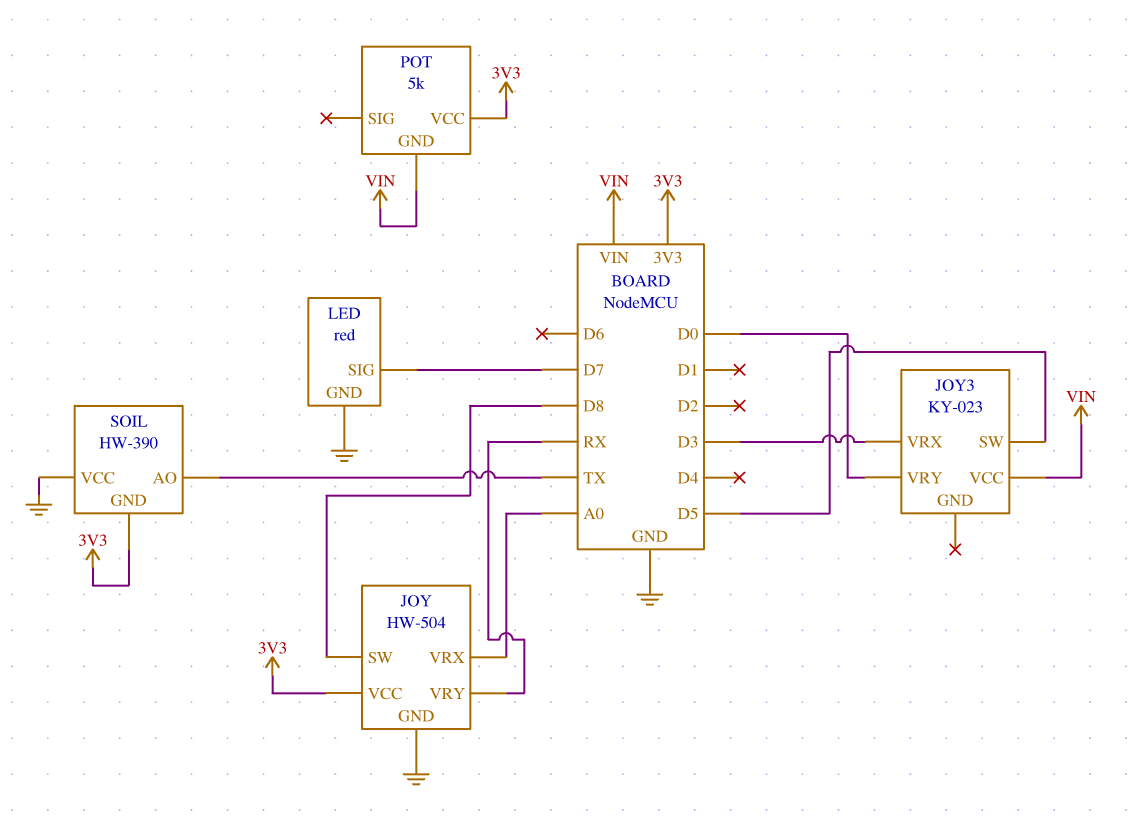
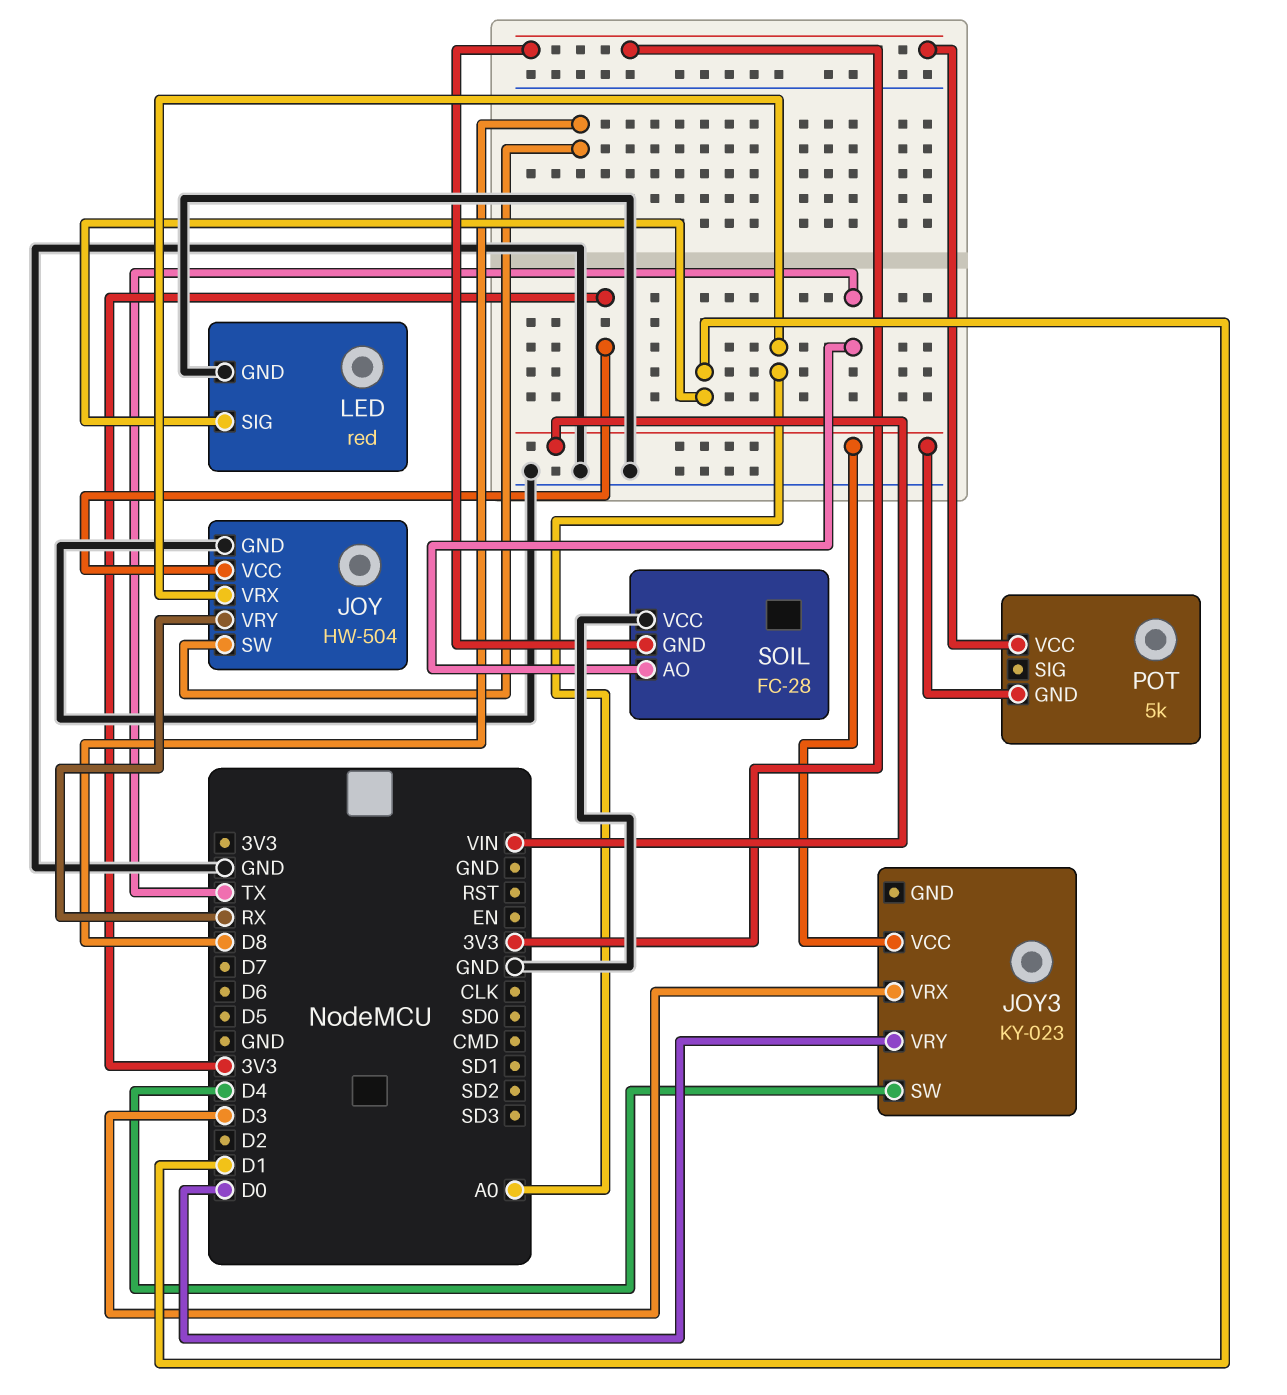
JOY3 pin SW: D5 -> D4
LED pin SIG: D7 -> D1
SOIL: HW-390 -> FC-28

